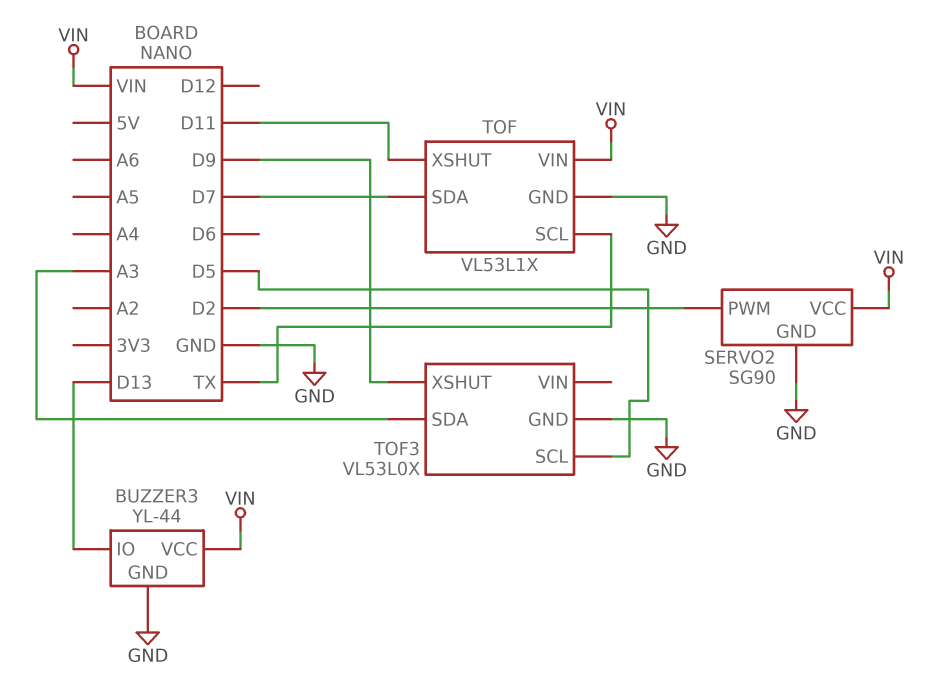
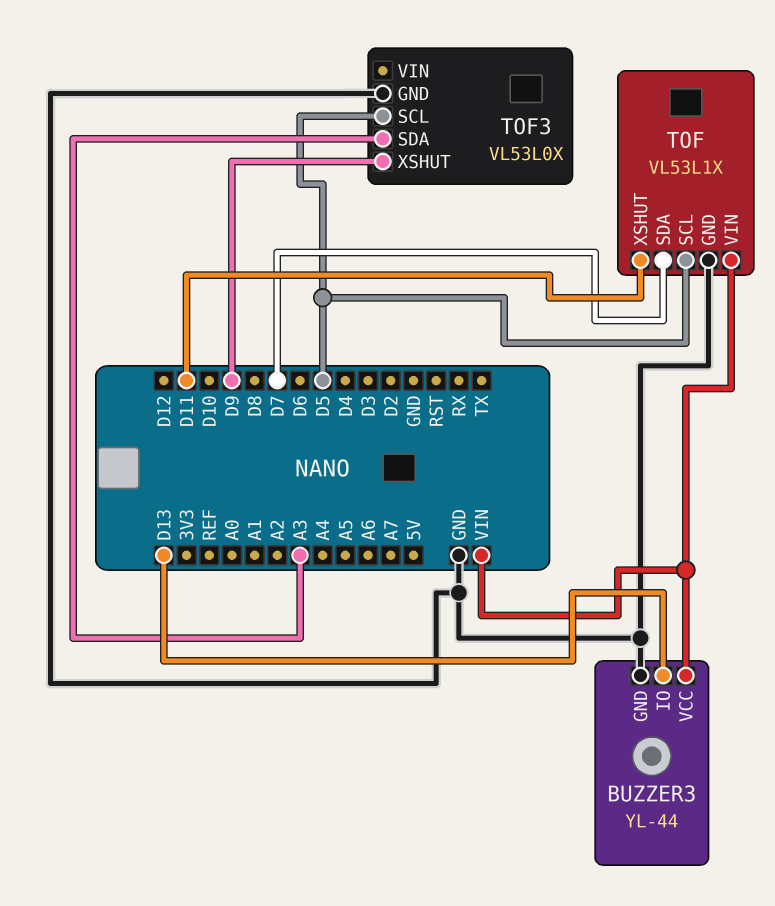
SERVO2: SG90 -> none
SERVO2 pin GND: GND -> none
SERVO2 pin PWM: D2 -> none
SERVO2 pin VCC: VIN -> none
TOF pin SCL: TX -> D5

